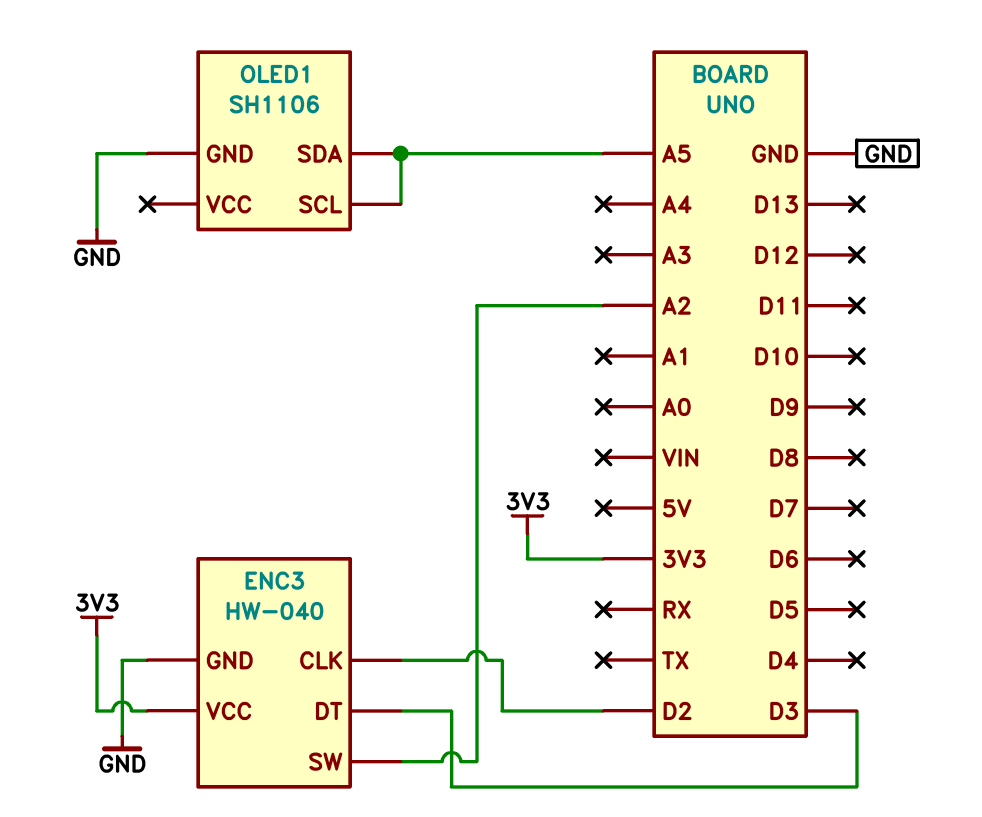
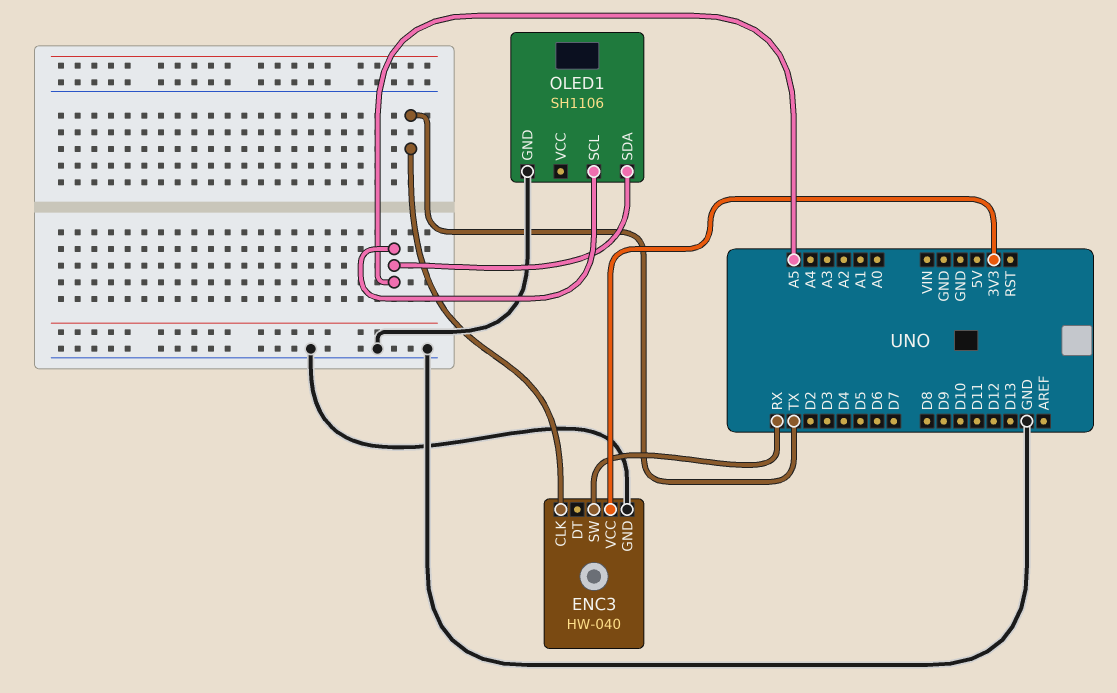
ENC3 pin CLK: D2 -> TX
ENC3 pin DT: D3 -> none
ENC3 pin SW: A2 -> RX

